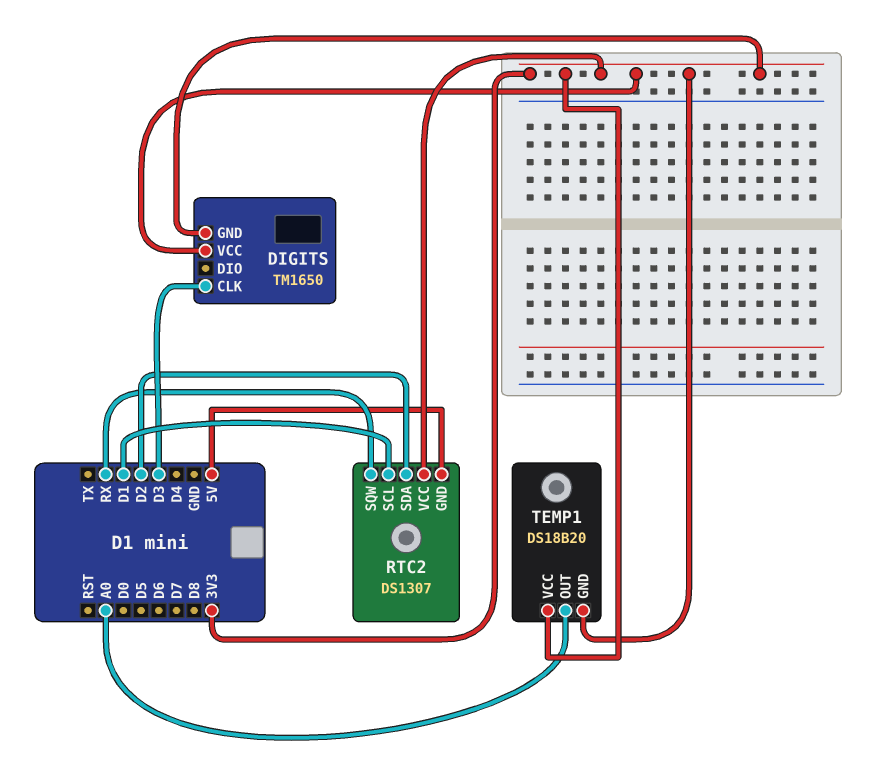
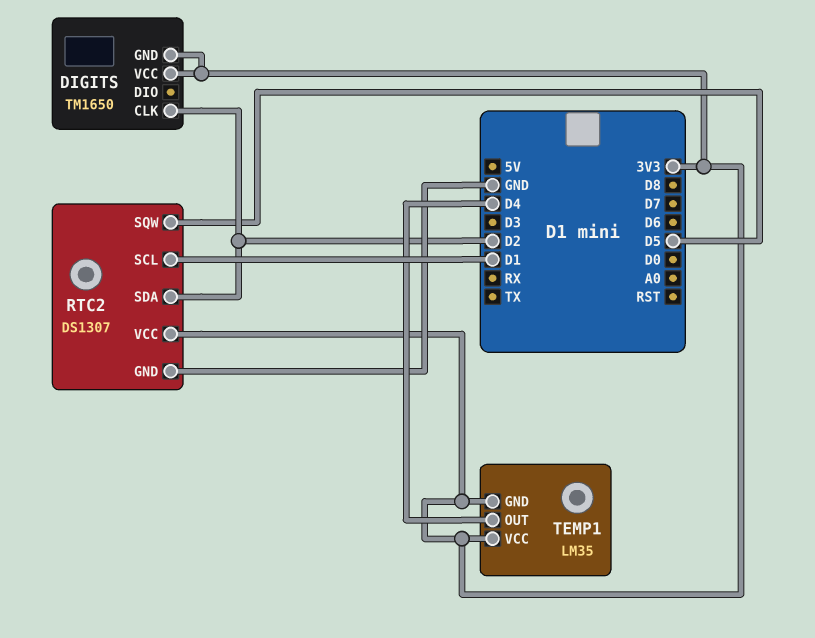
DIGITS pin CLK: D3 -> D2
RTC2 pin GND: 5V -> GND
RTC2 pin SQW: RX -> D5
TEMP1: DS18B20 -> LM35
TEMP1 pin OUT: A0 -> D4

